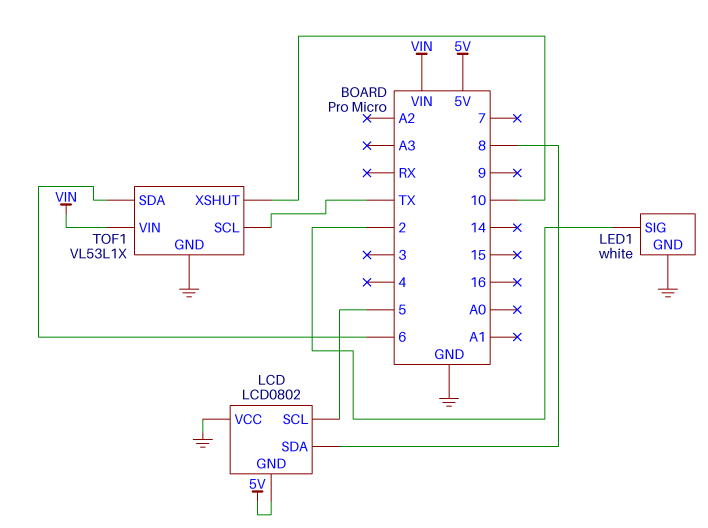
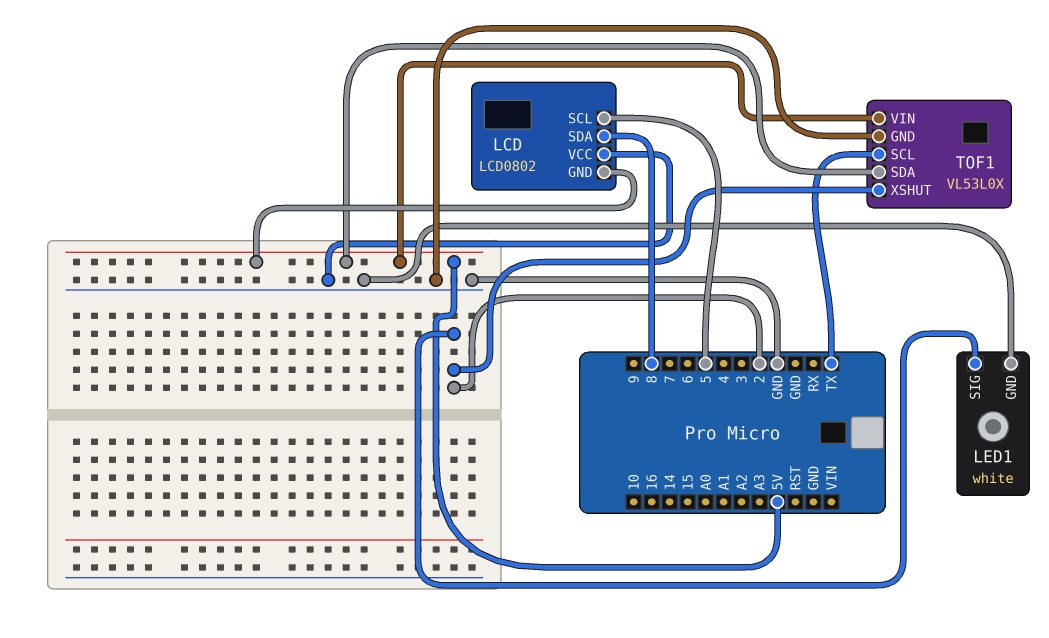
TOF1: VL53L1X -> VL53L0X
TOF1 pin SDA: 6 -> 5V
TOF1 pin VIN: VIN -> 5V
TOF1 pin XSHUT: 10 -> 2

